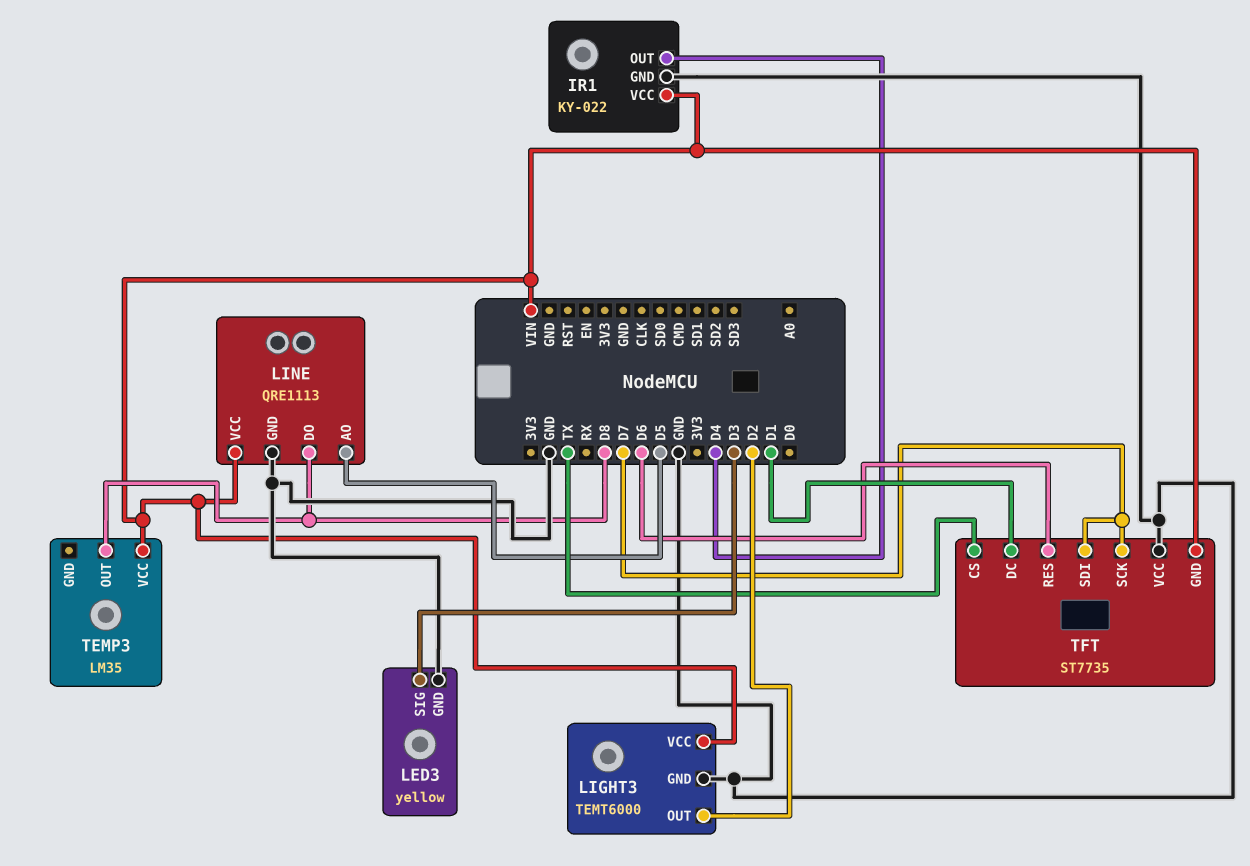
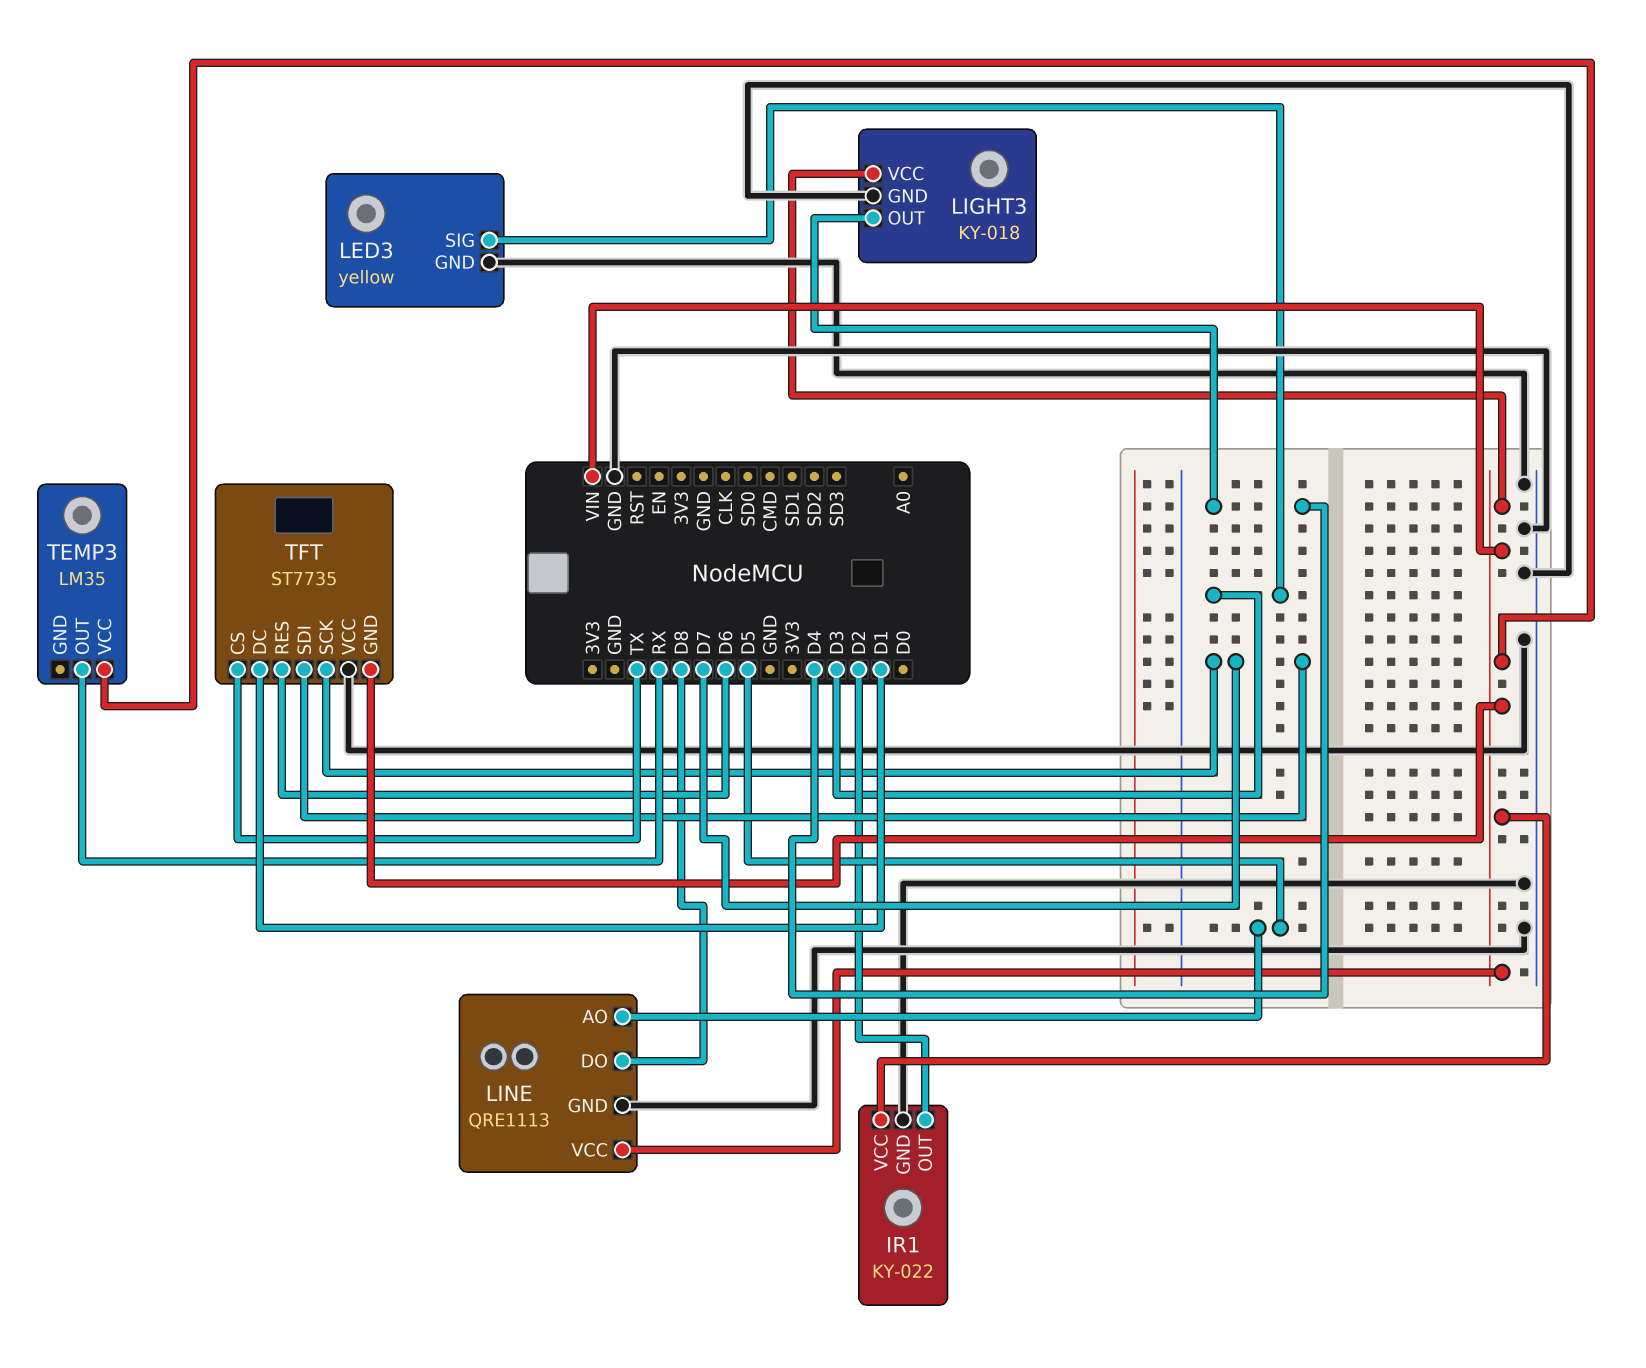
IR1 pin OUT: D4 -> D2
LIGHT3: TEMT6000 -> KY-018
LIGHT3 pin OUT: D2 -> D4
TEMP3 pin OUT: D8 -> RX

